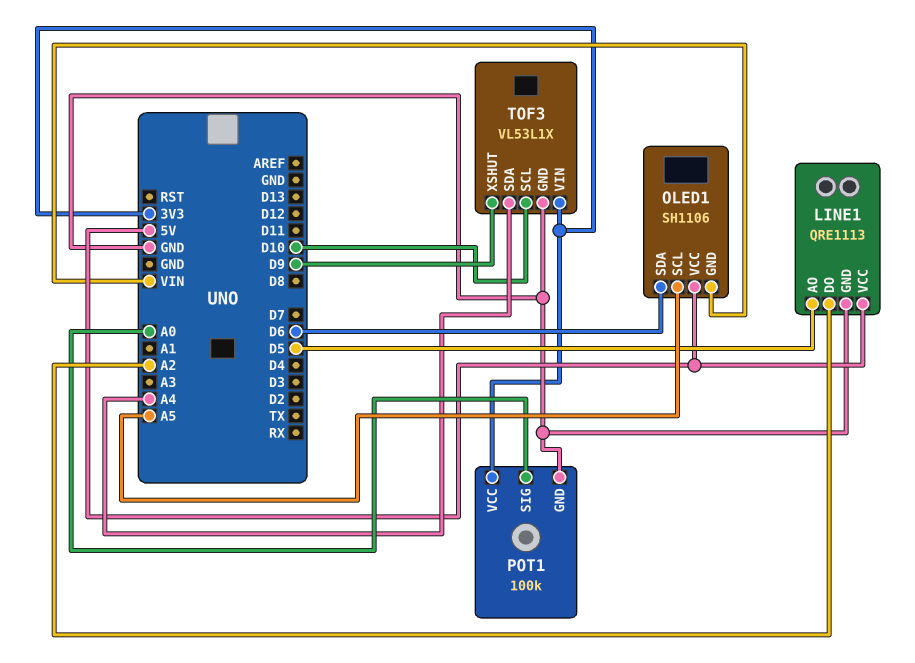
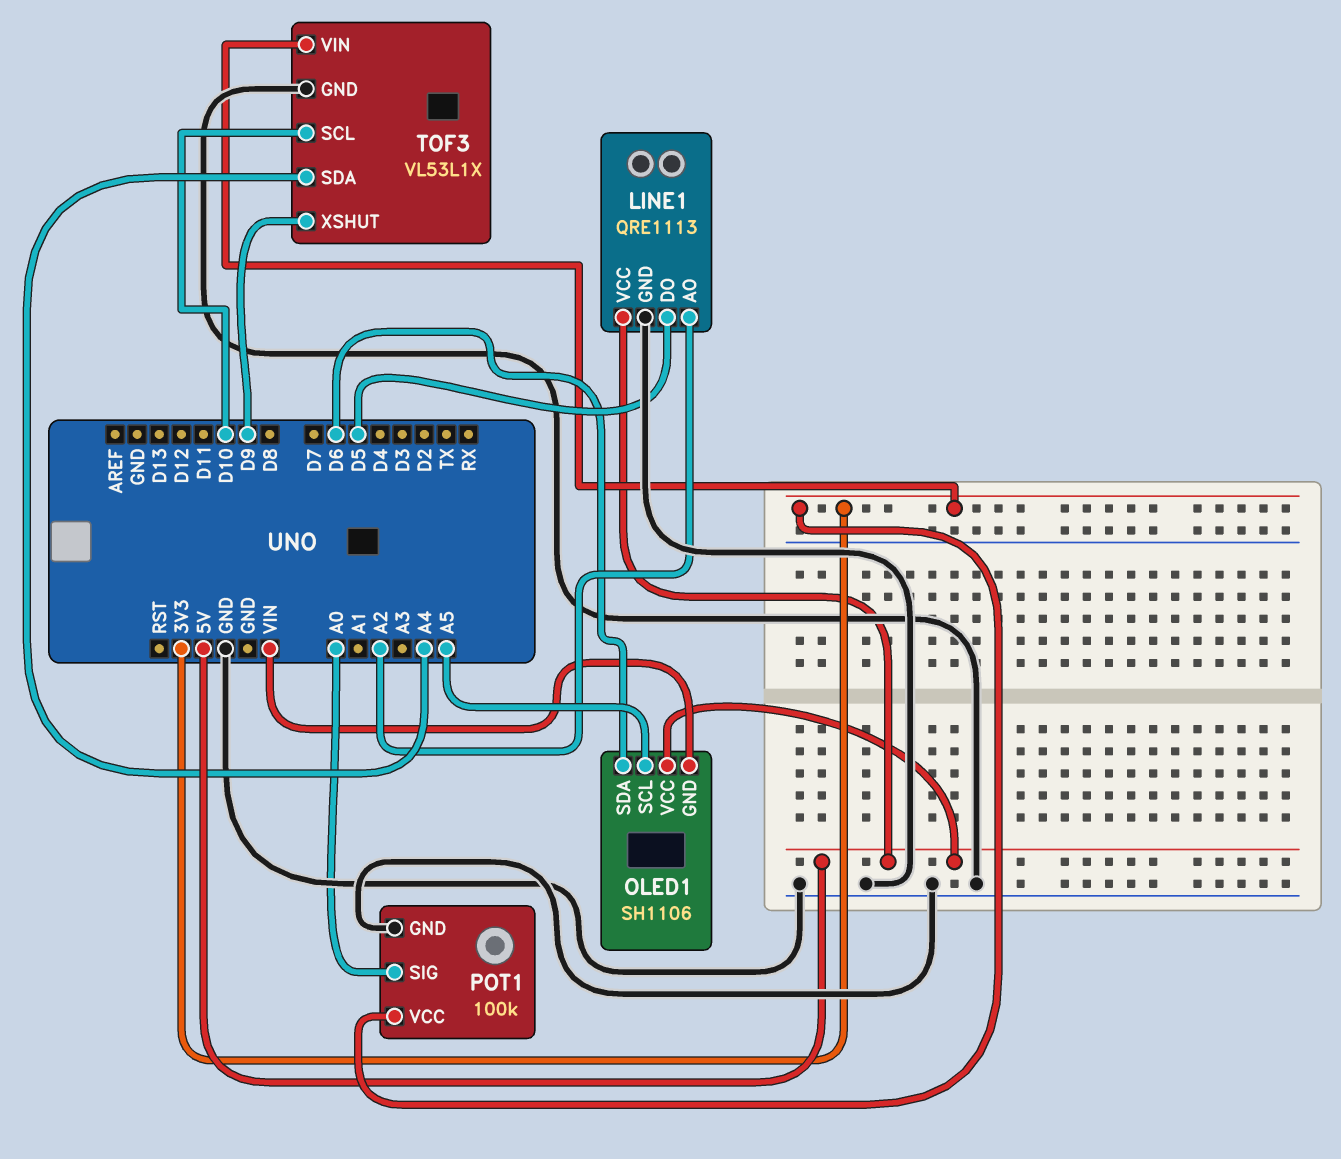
LINE1 pin AO: D5 -> A2
LINE1 pin DO: A2 -> D5

